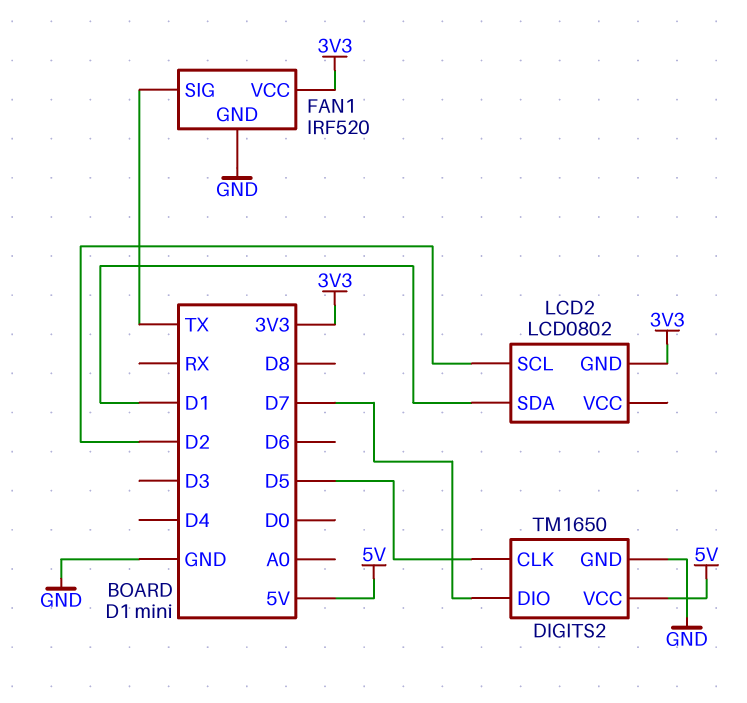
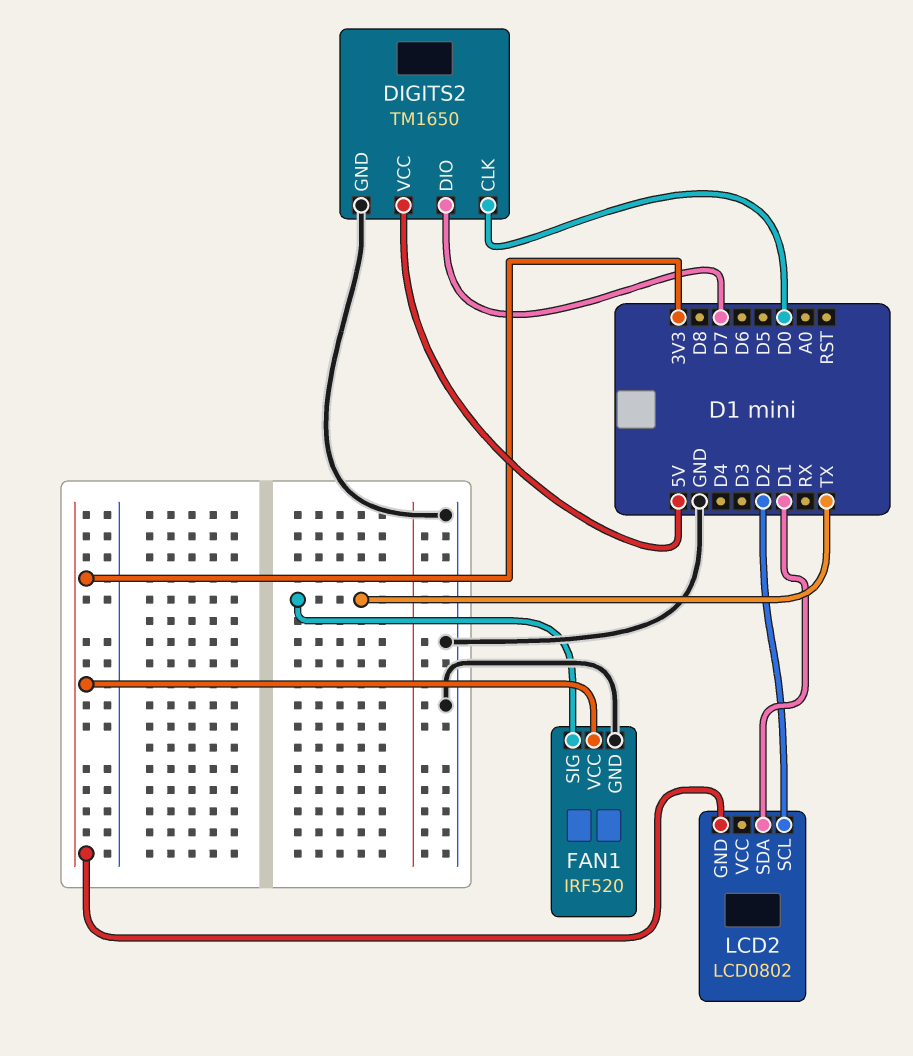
DIGITS2 pin CLK: D5 -> D0

